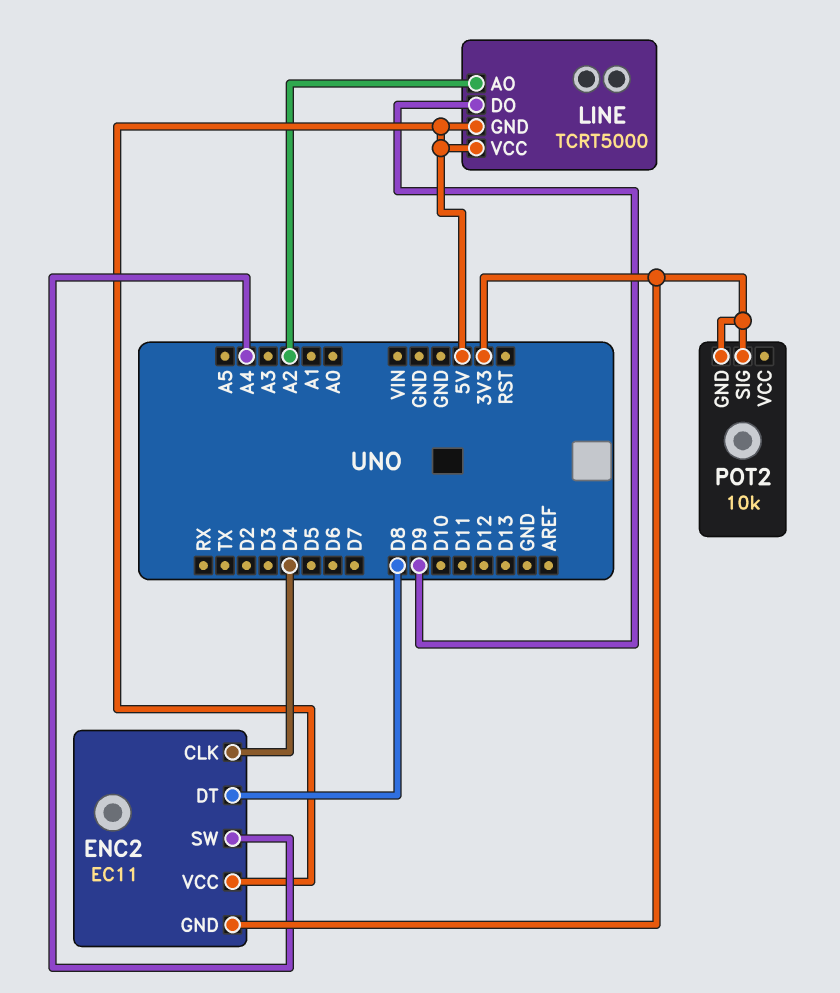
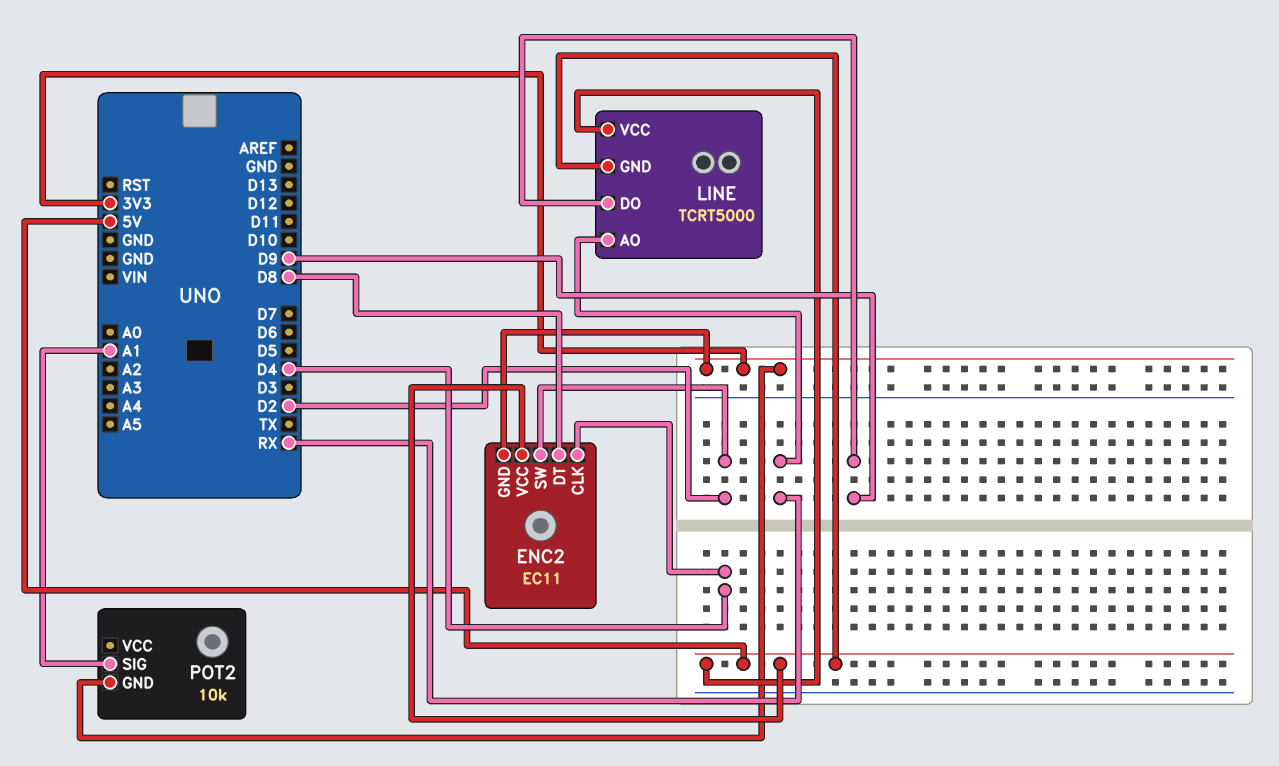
ENC2 pin SW: A4 -> D2
LINE pin AO: A2 -> RX
POT2 pin SIG: 3V3 -> A1

